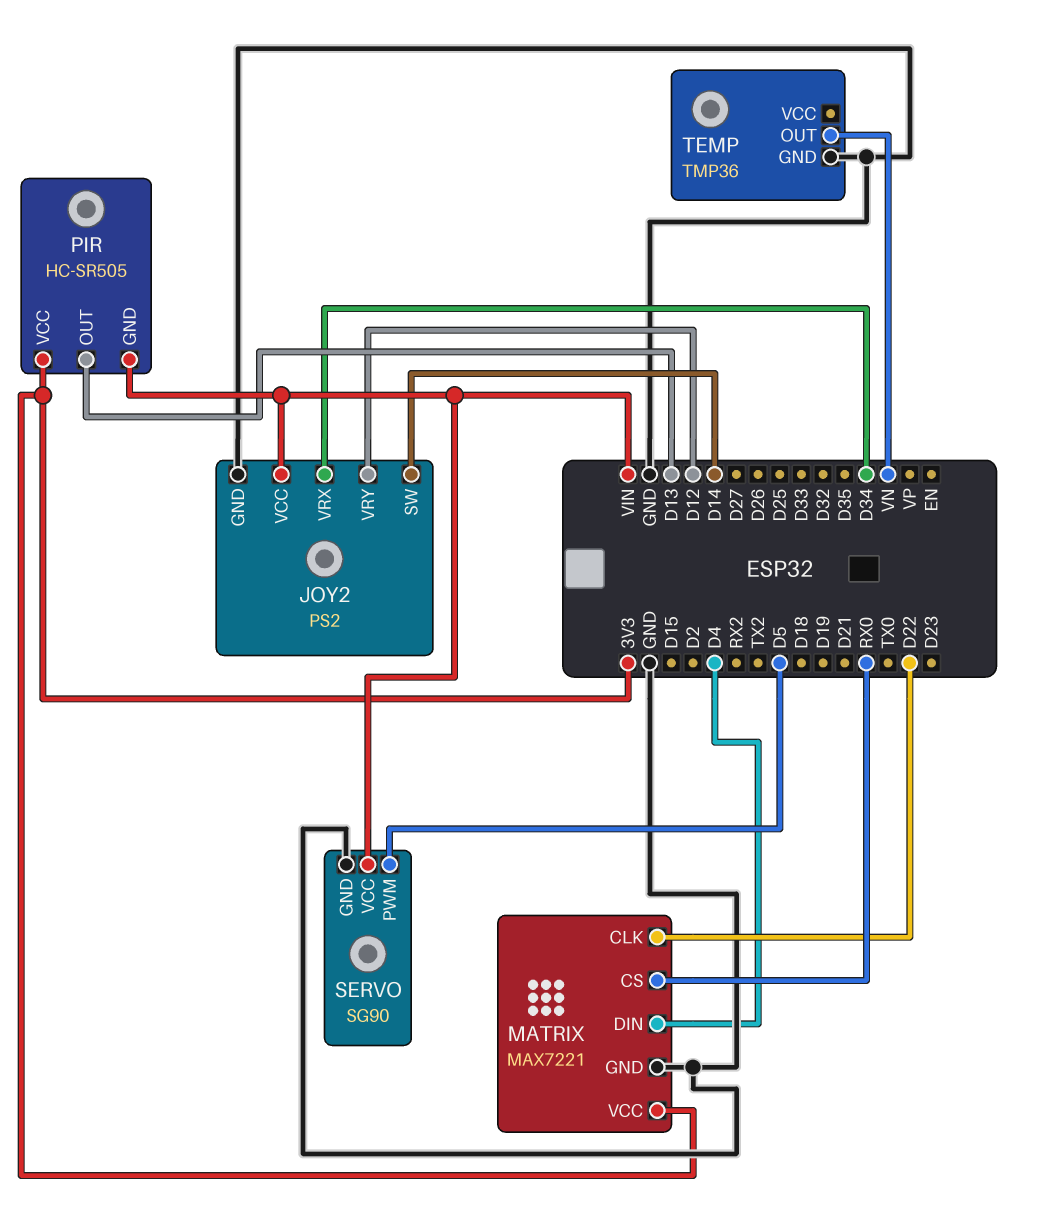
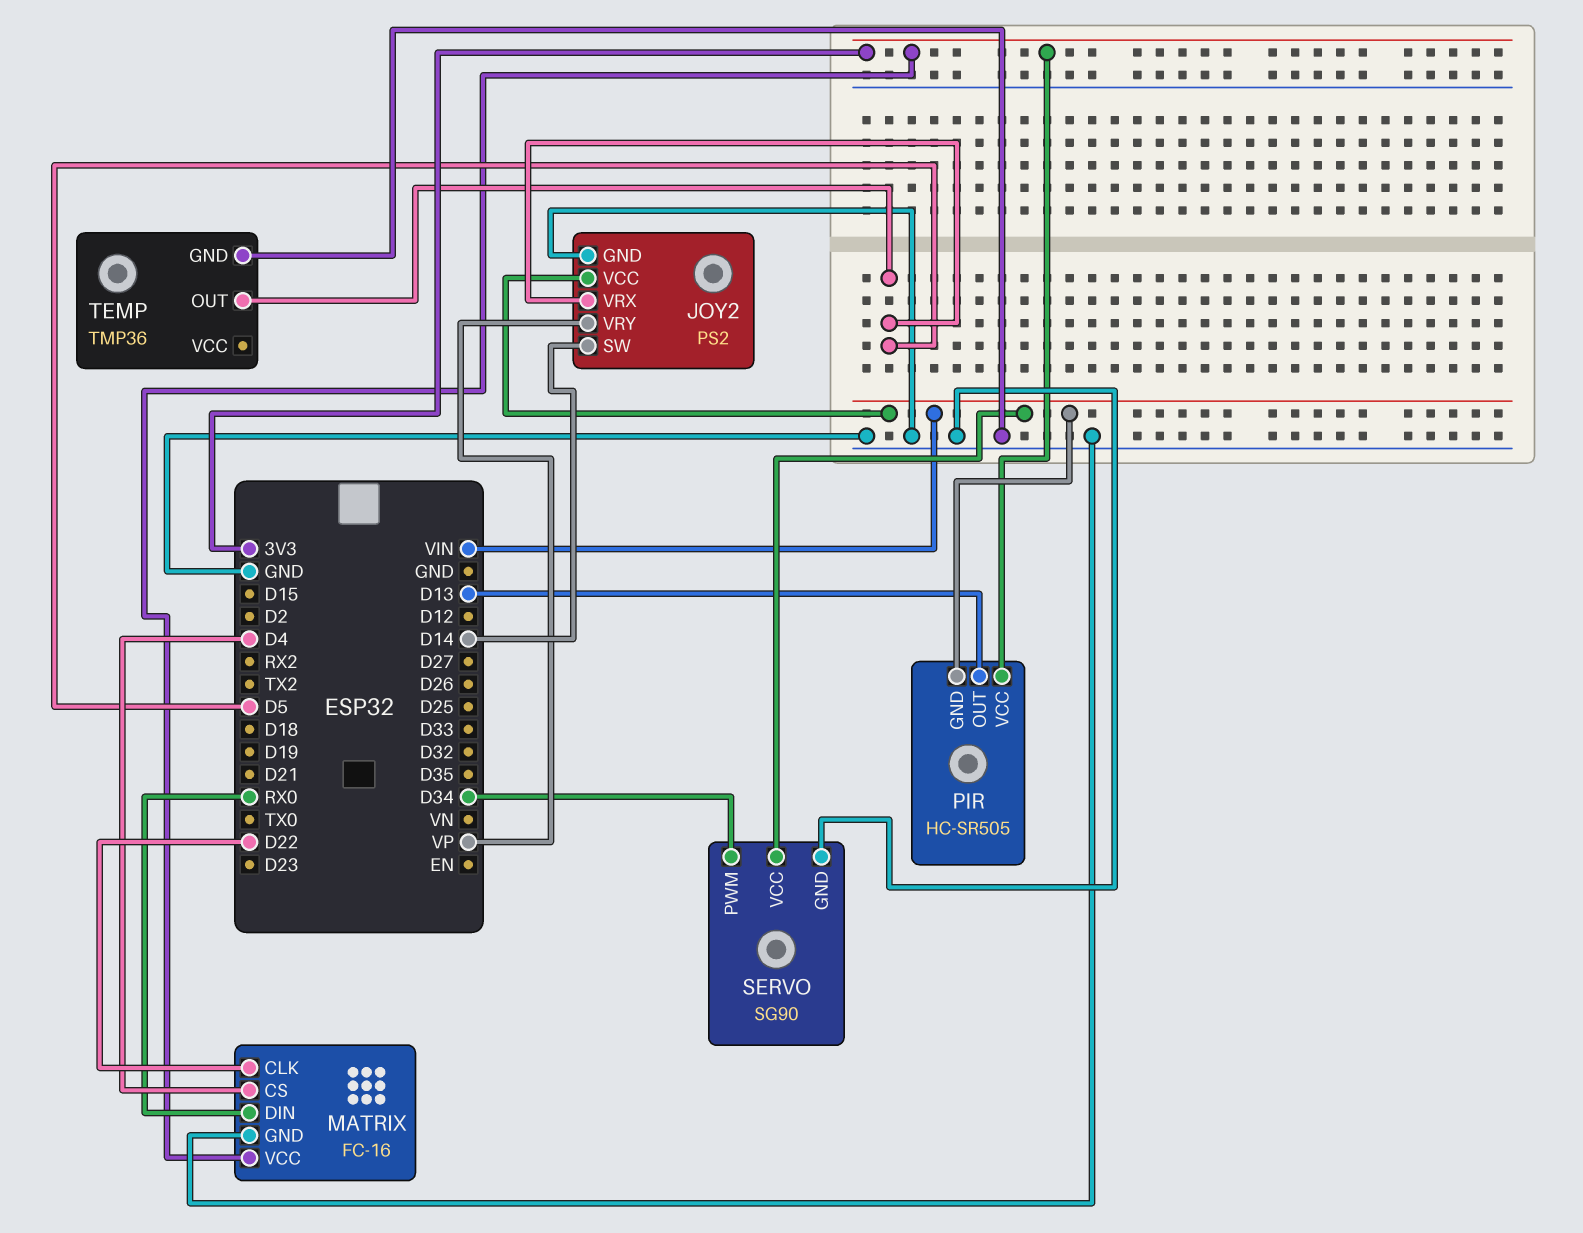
JOY2 pin VRX: D34 -> D5
JOY2 pin VRY: D12 -> VP
MATRIX: MAX7221 -> FC-16
MATRIX pin CS: RX0 -> D4
MATRIX pin DIN: D4 -> RX0
SERVO pin PWM: D5 -> D34
TEMP pin OUT: VN -> D5

